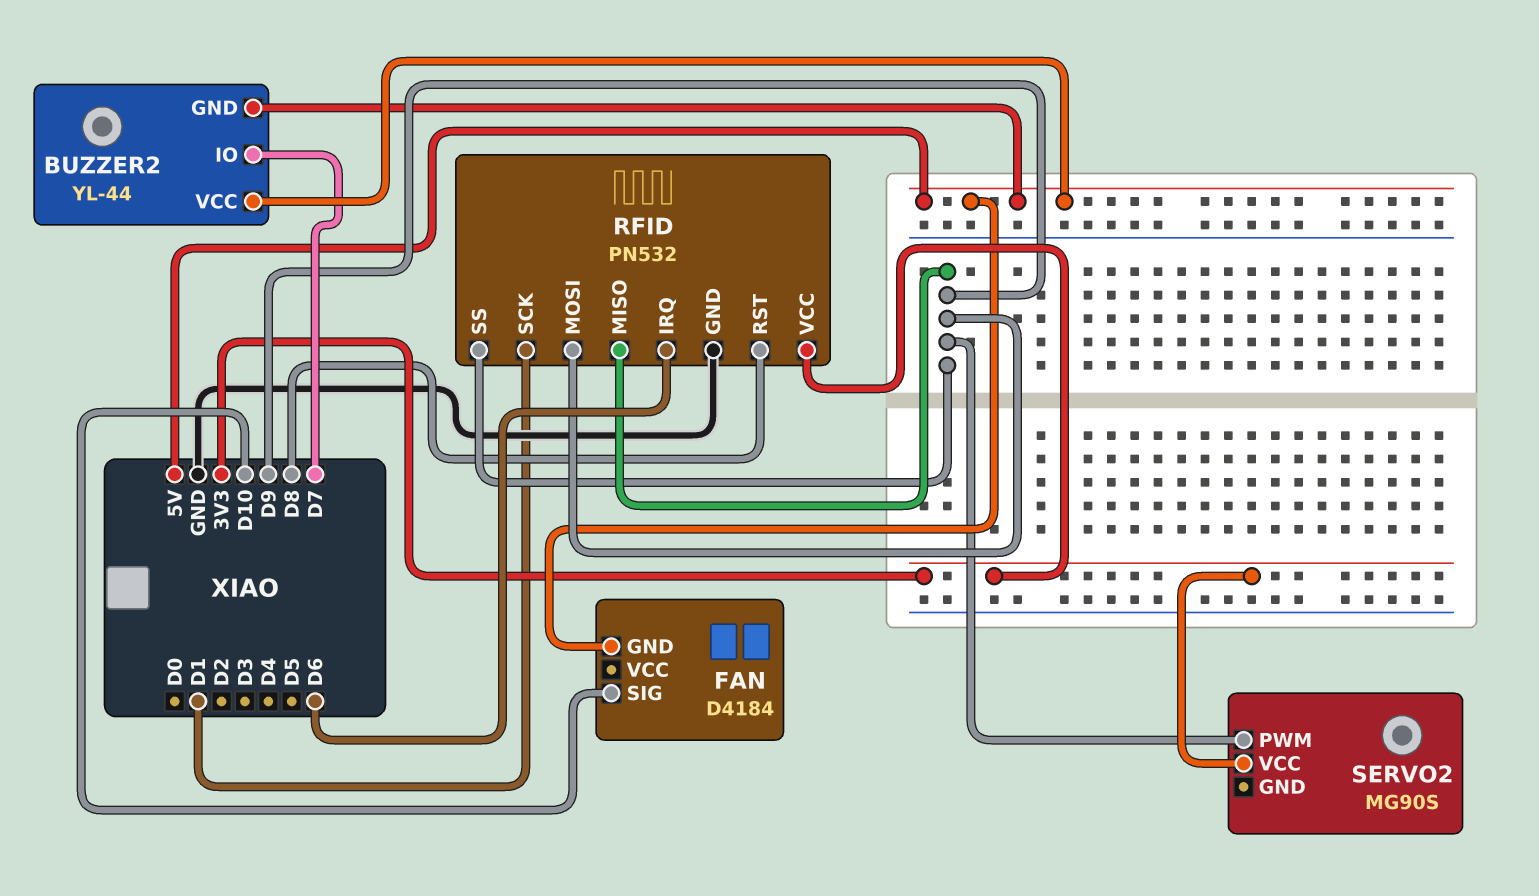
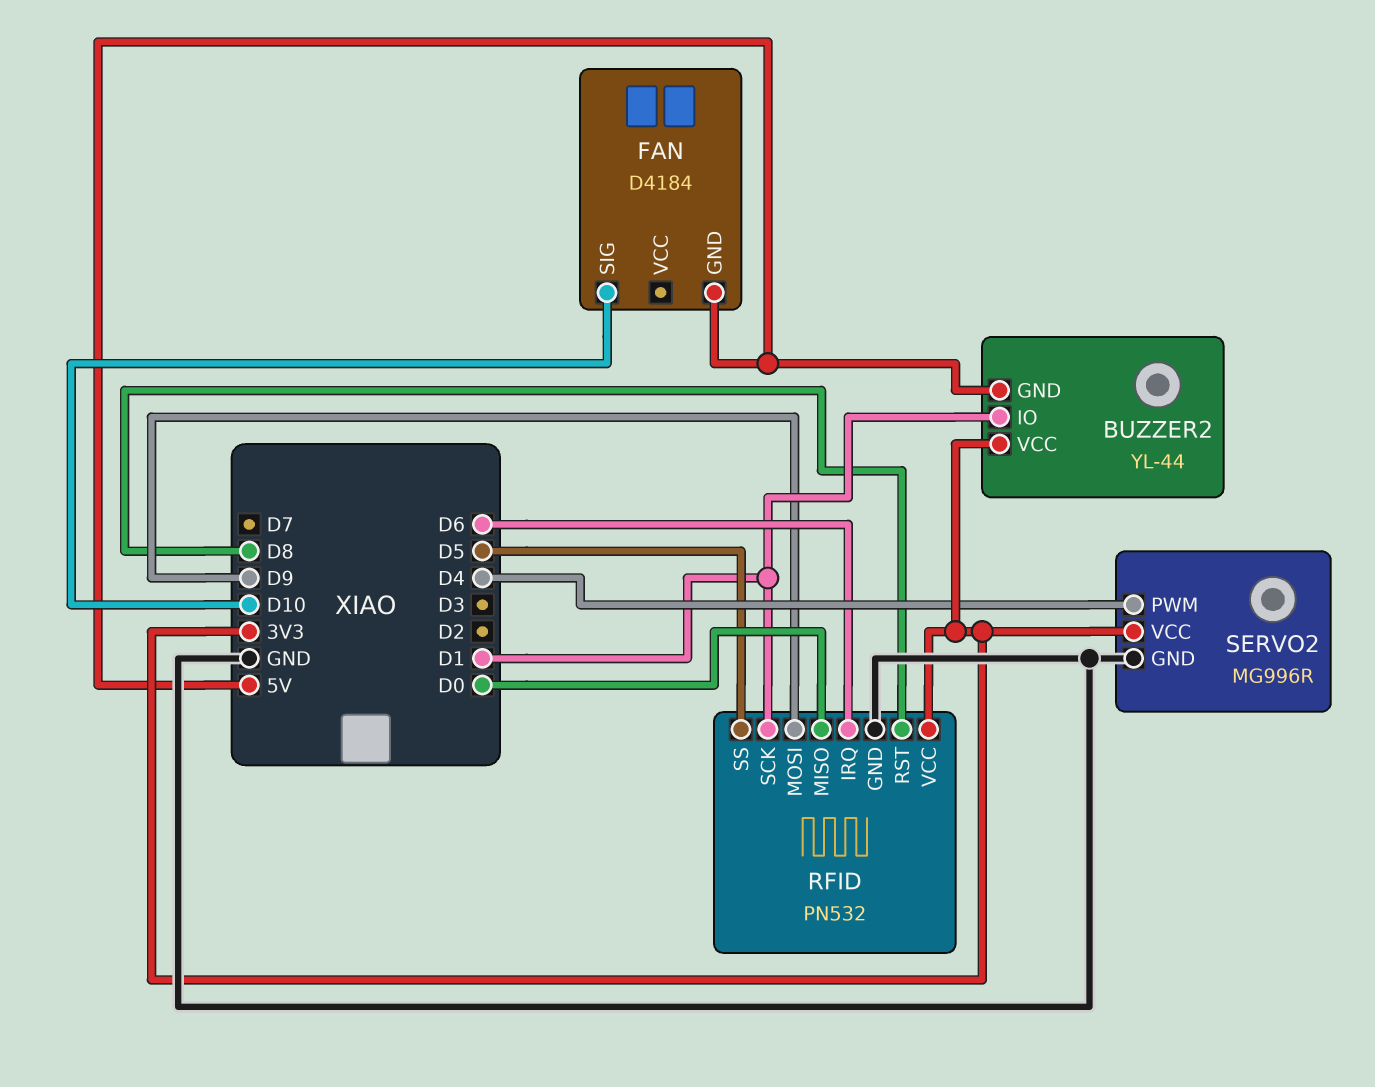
BUZZER2 pin IO: D7 -> D1
BUZZER2 pin VCC: 5V -> 3V3
RFID pin MISO: D9 -> D0
RFID pin SS: D9 -> D5
SERVO2: MG90S -> MG996R
SERVO2 pin GND: none -> GND
SERVO2 pin PWM: D9 -> D4

